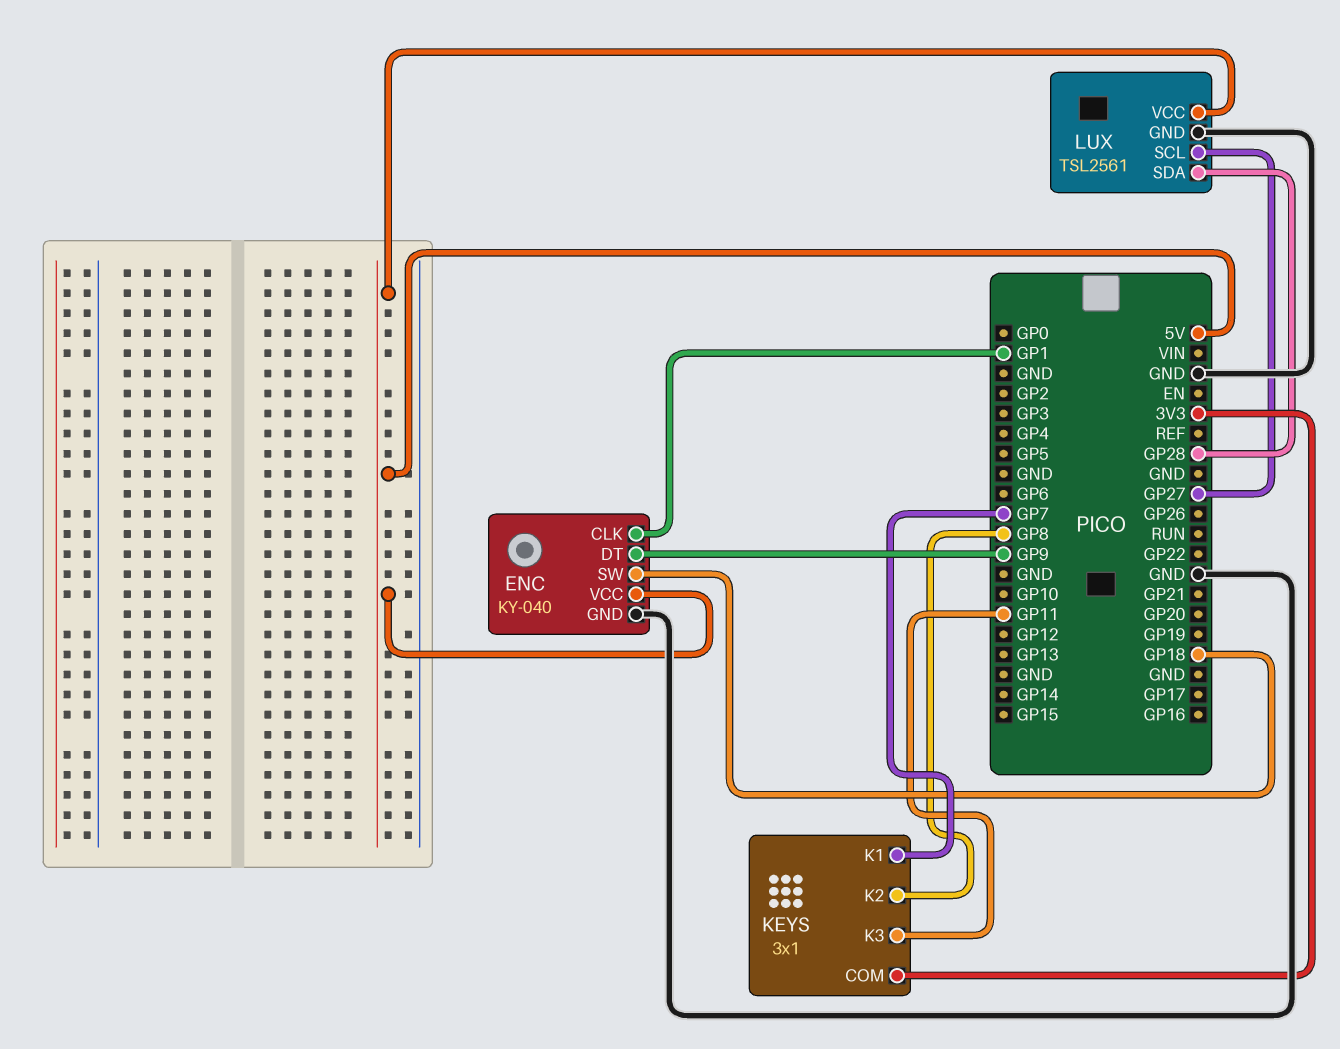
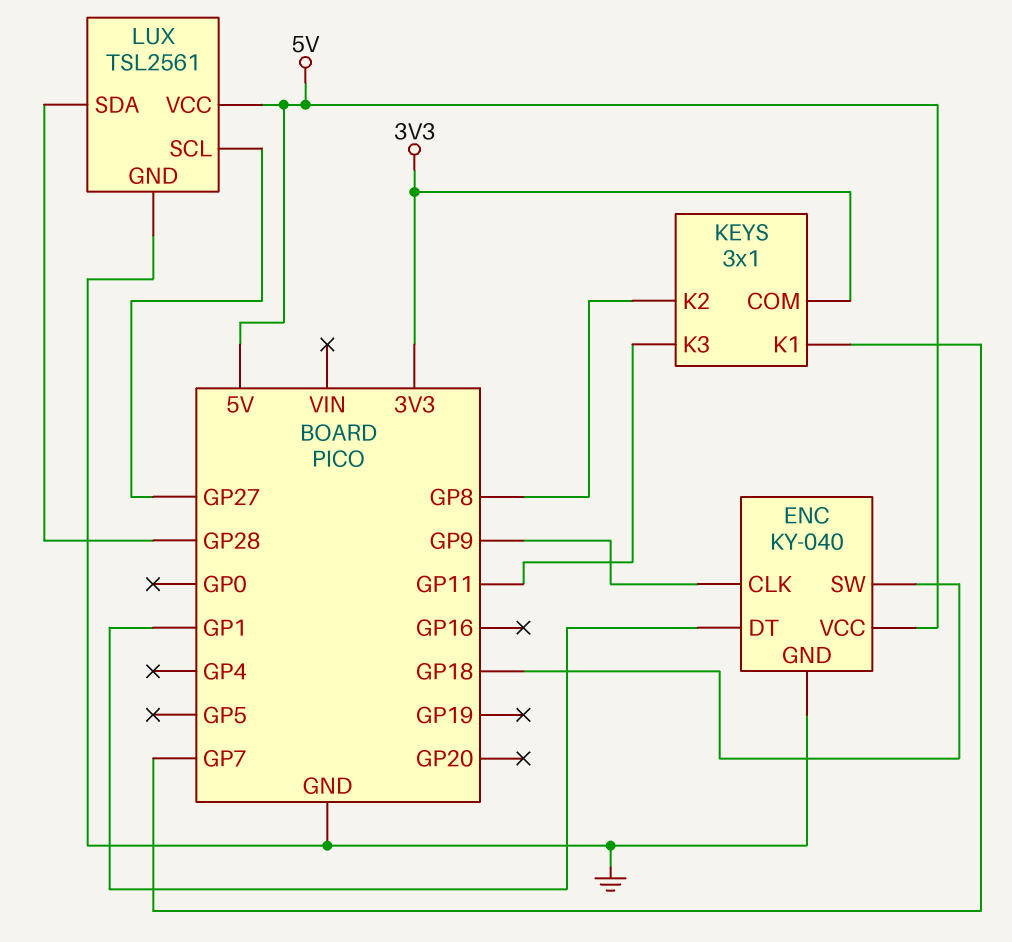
ENC pin CLK: GP1 -> GP9
ENC pin DT: GP9 -> GP1

